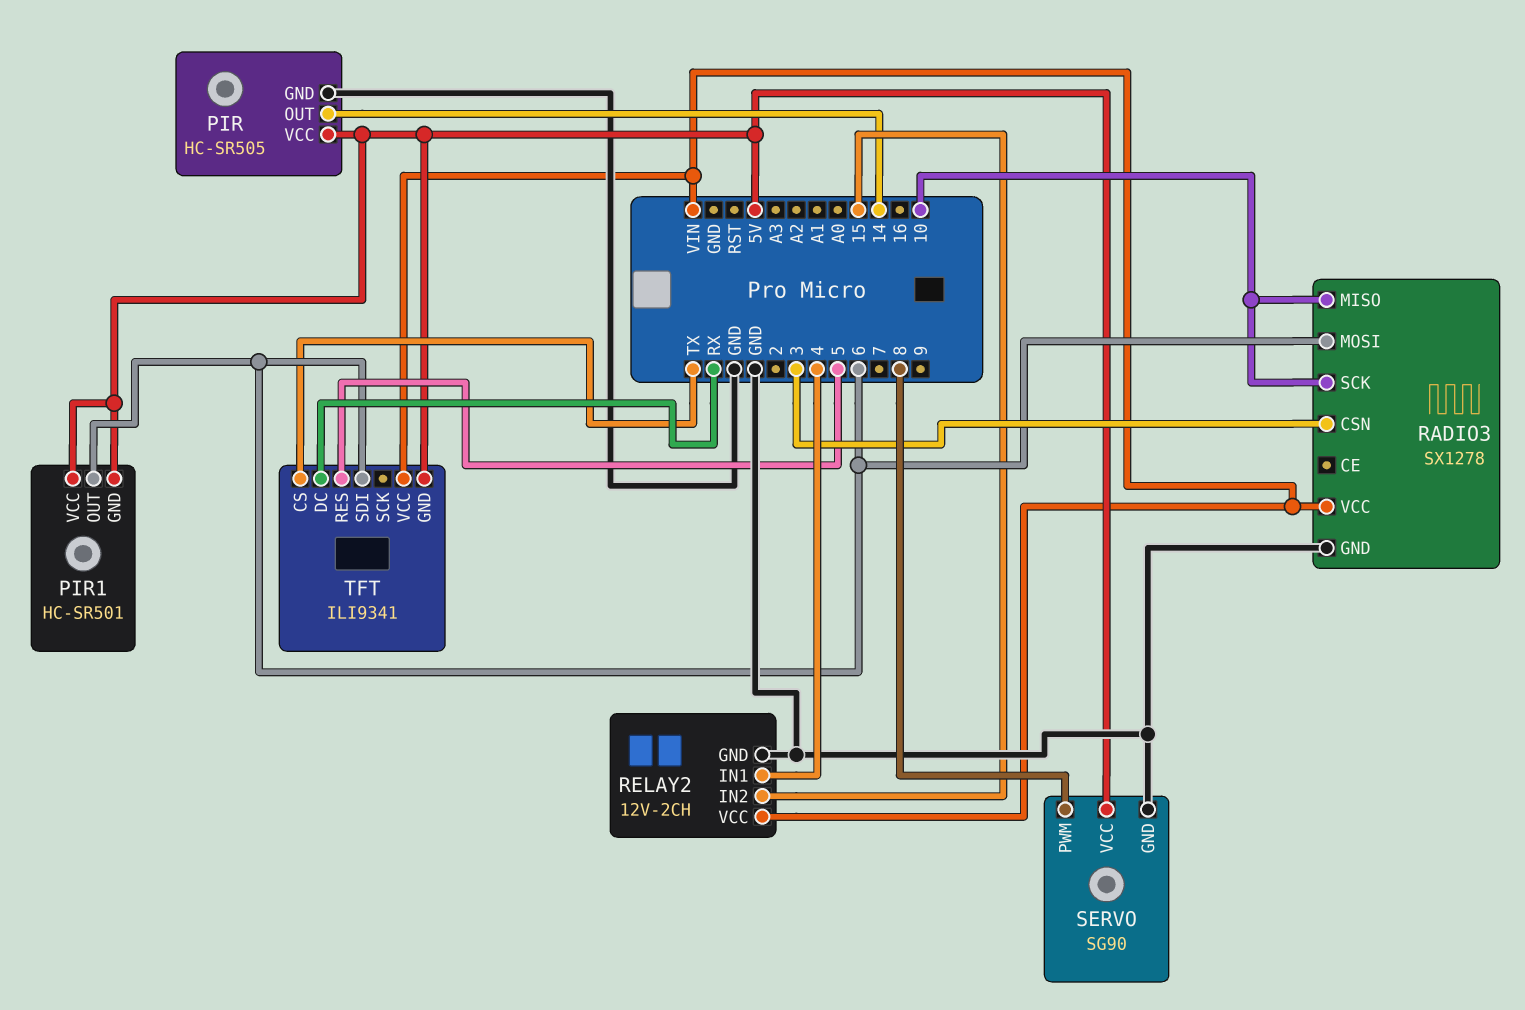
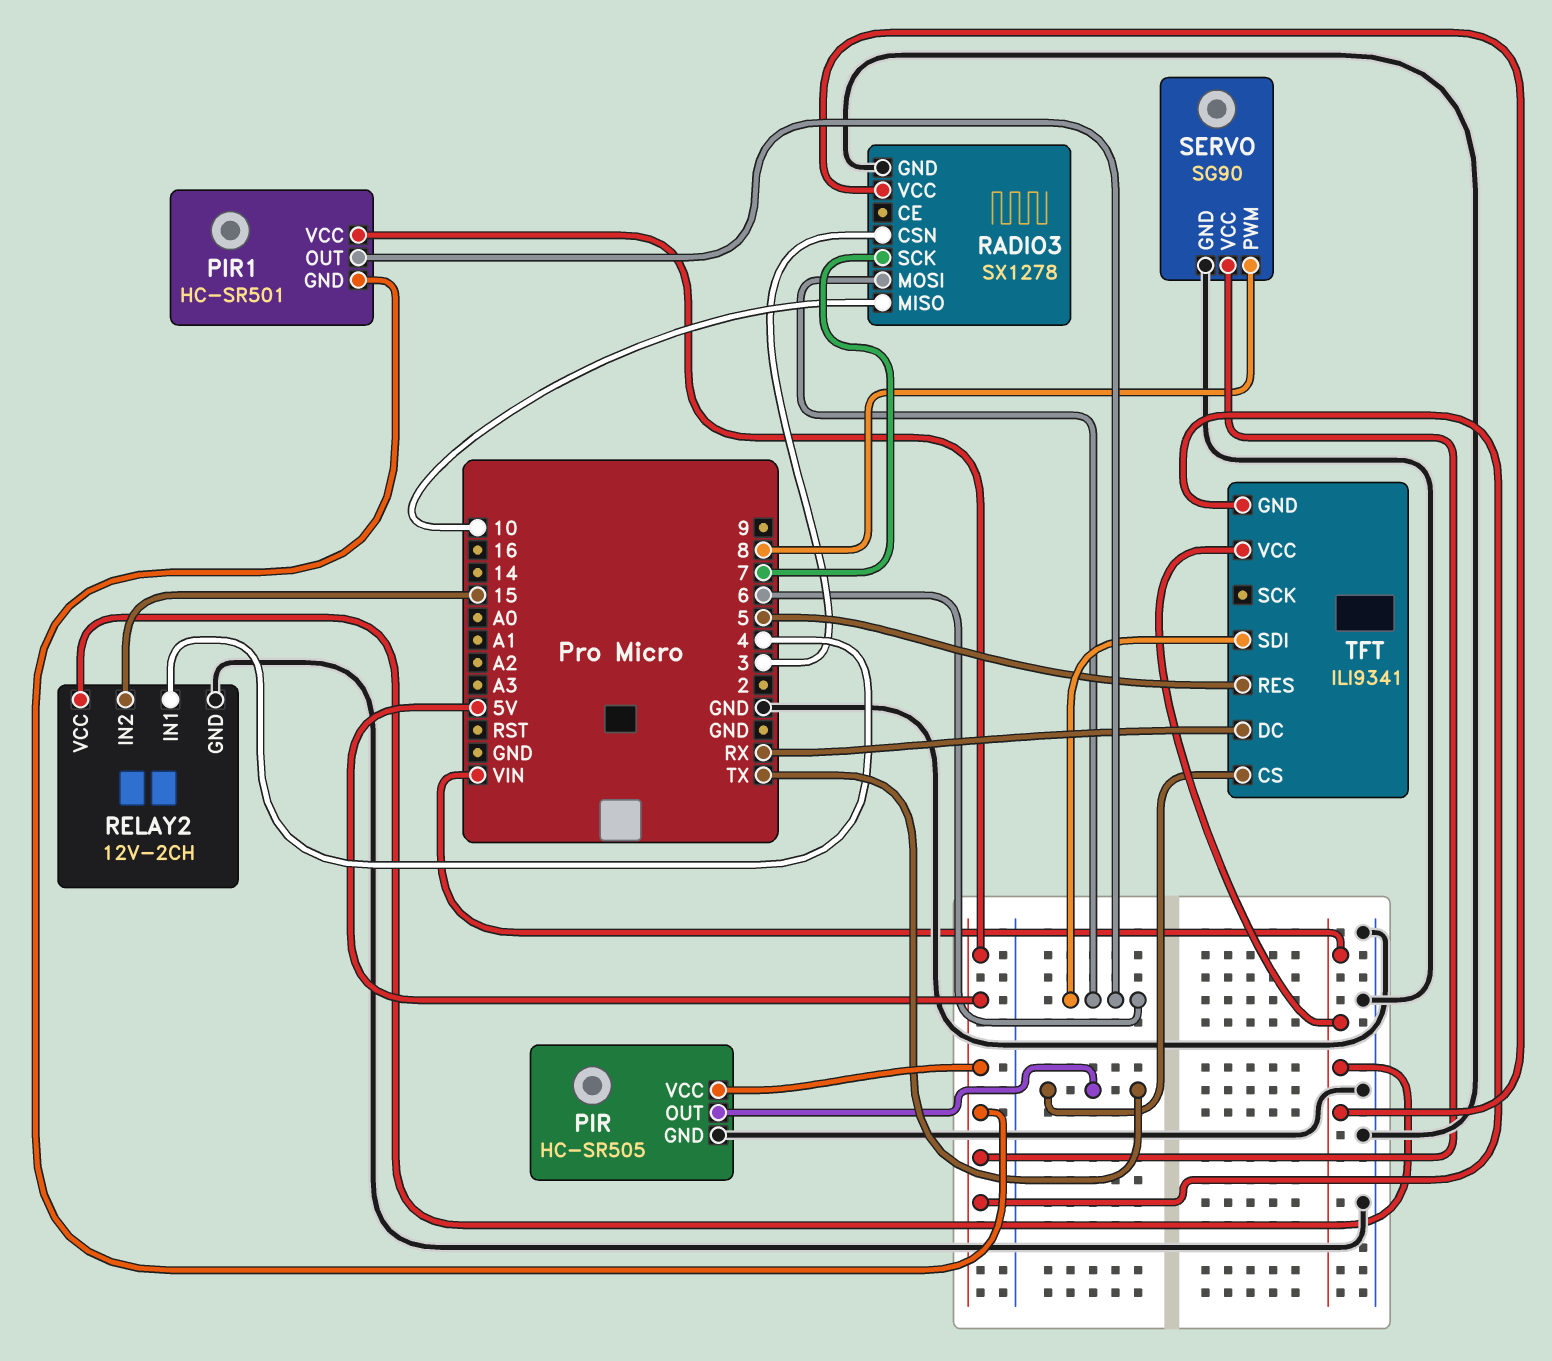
PIR pin OUT: 14 -> TX
RADIO3 pin SCK: 10 -> 7

